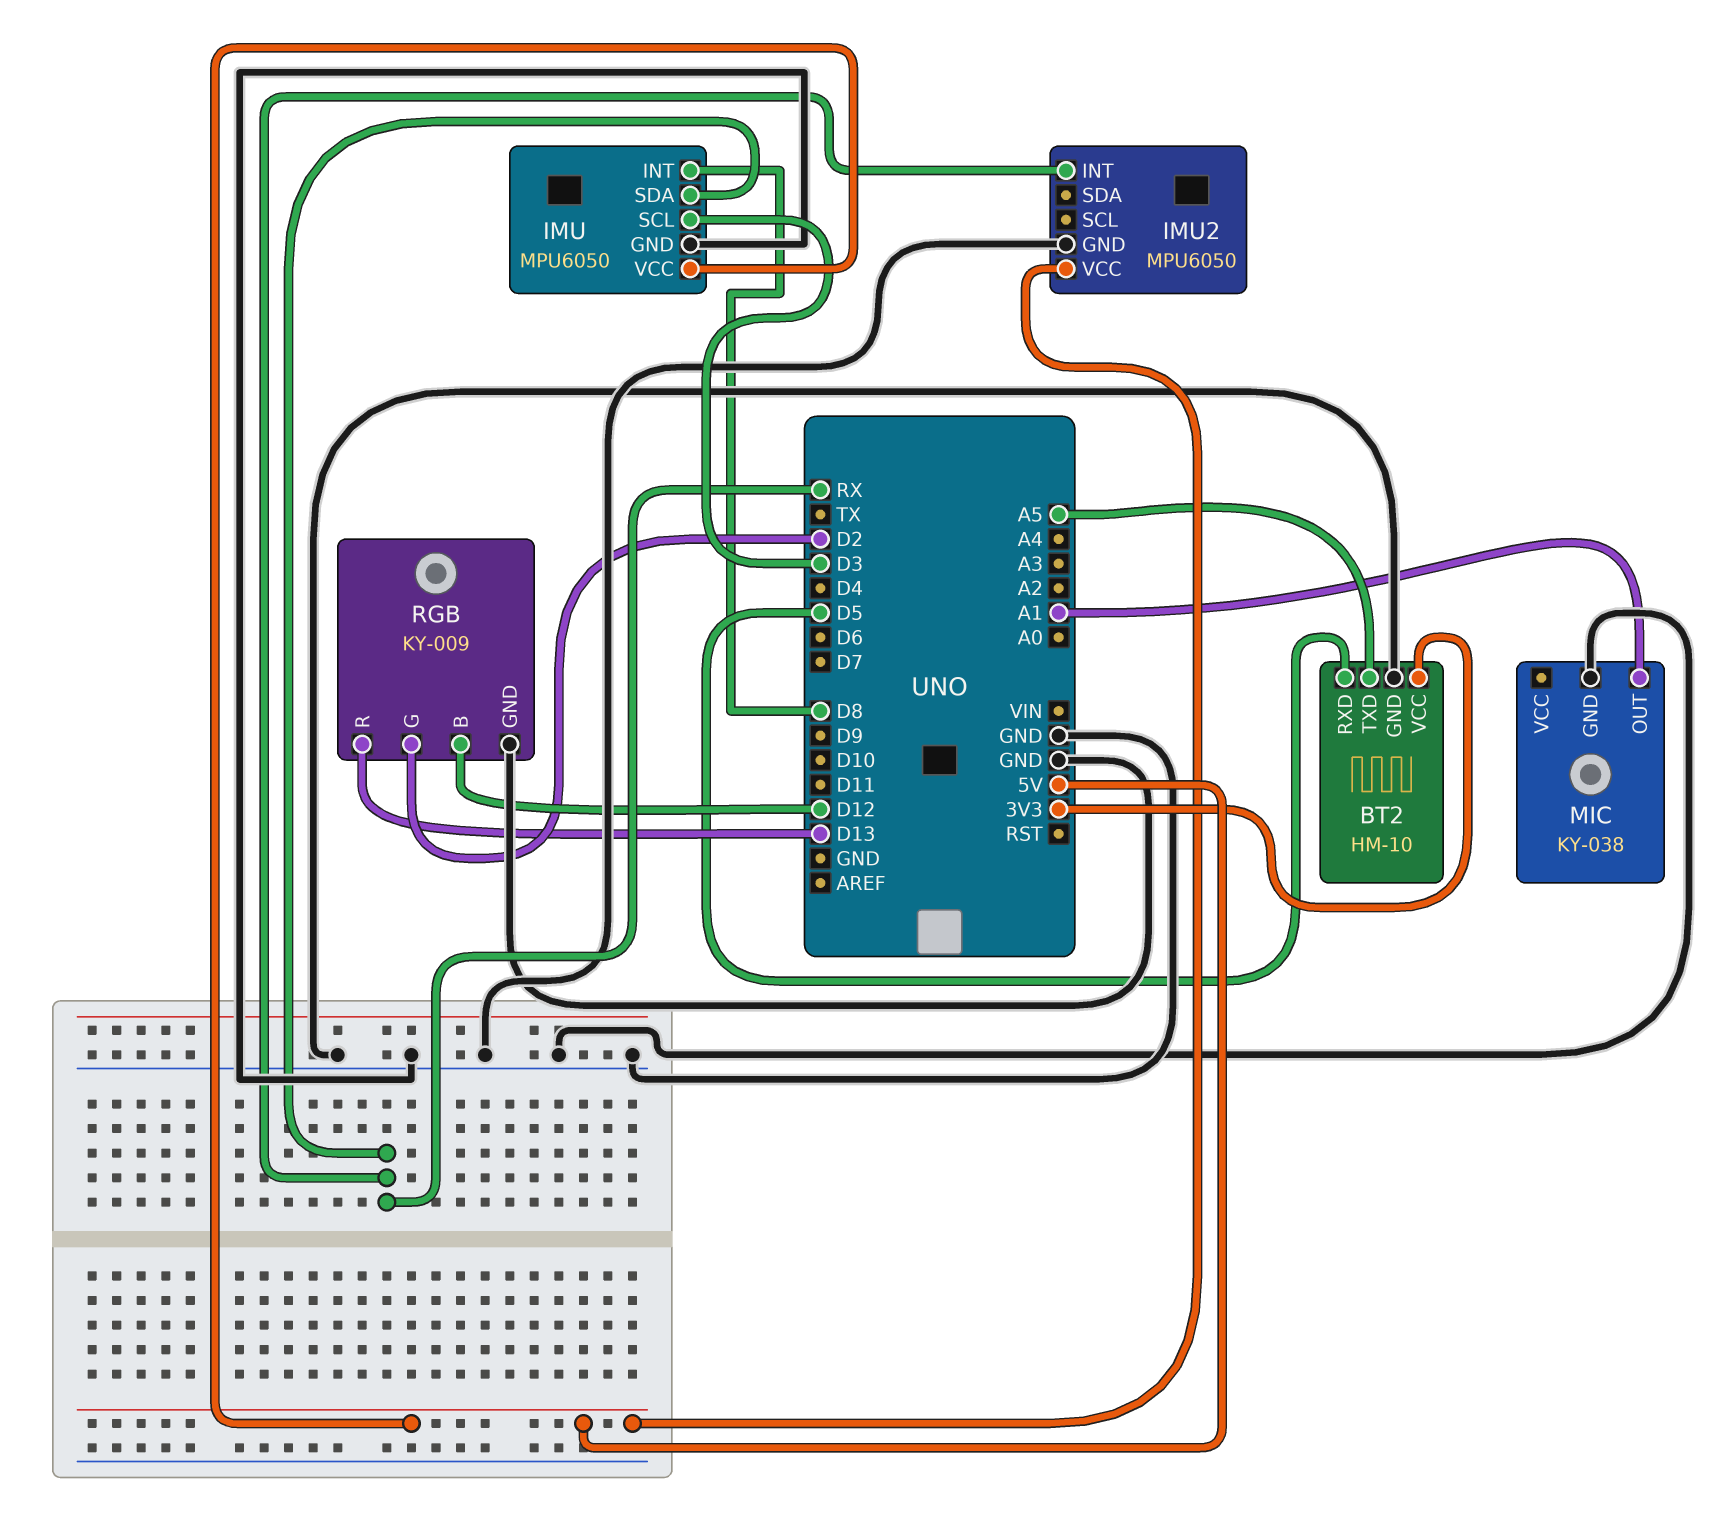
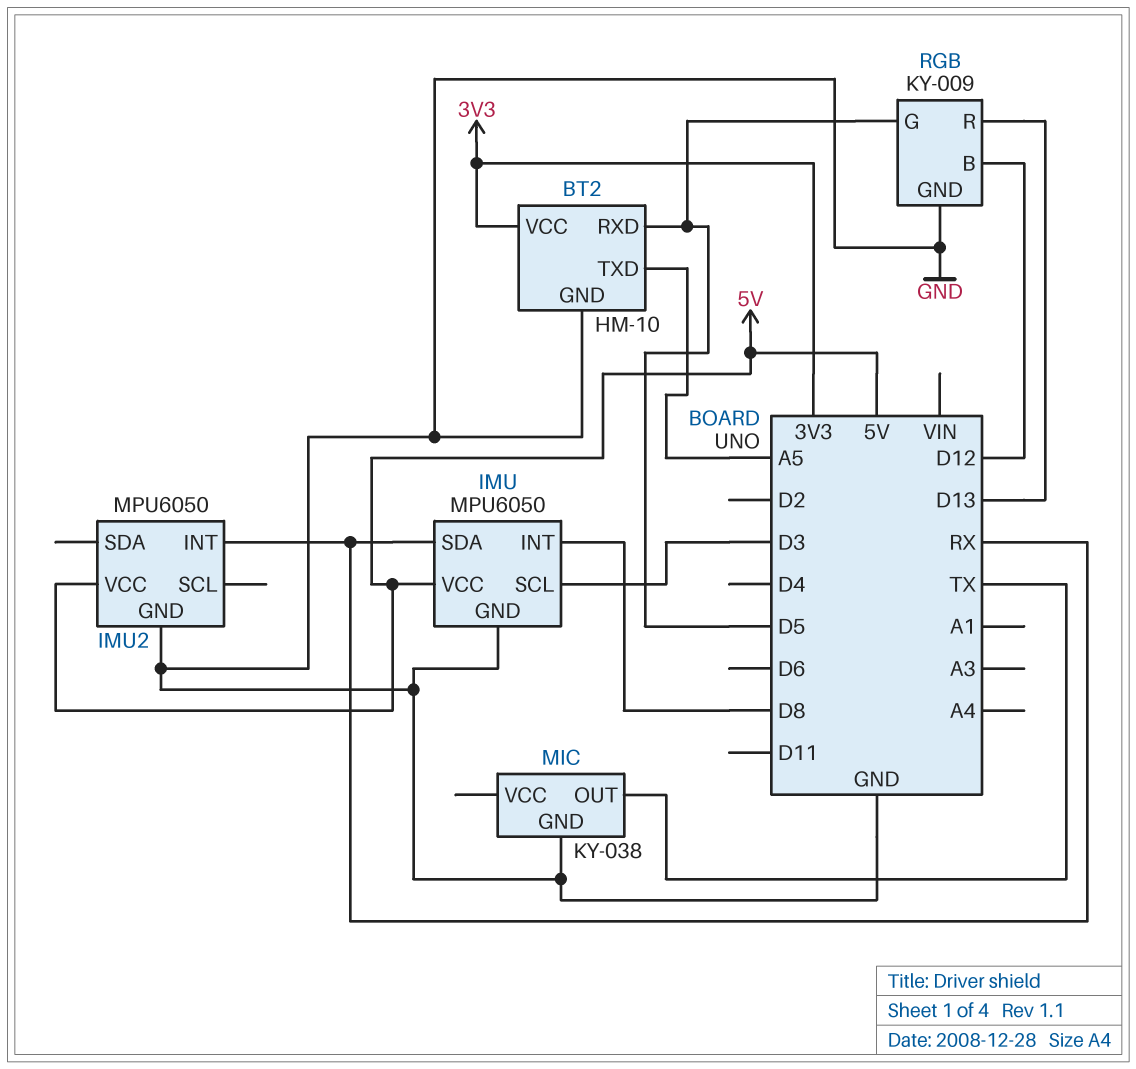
MIC pin OUT: A1 -> TX
RGB pin G: D2 -> D5

